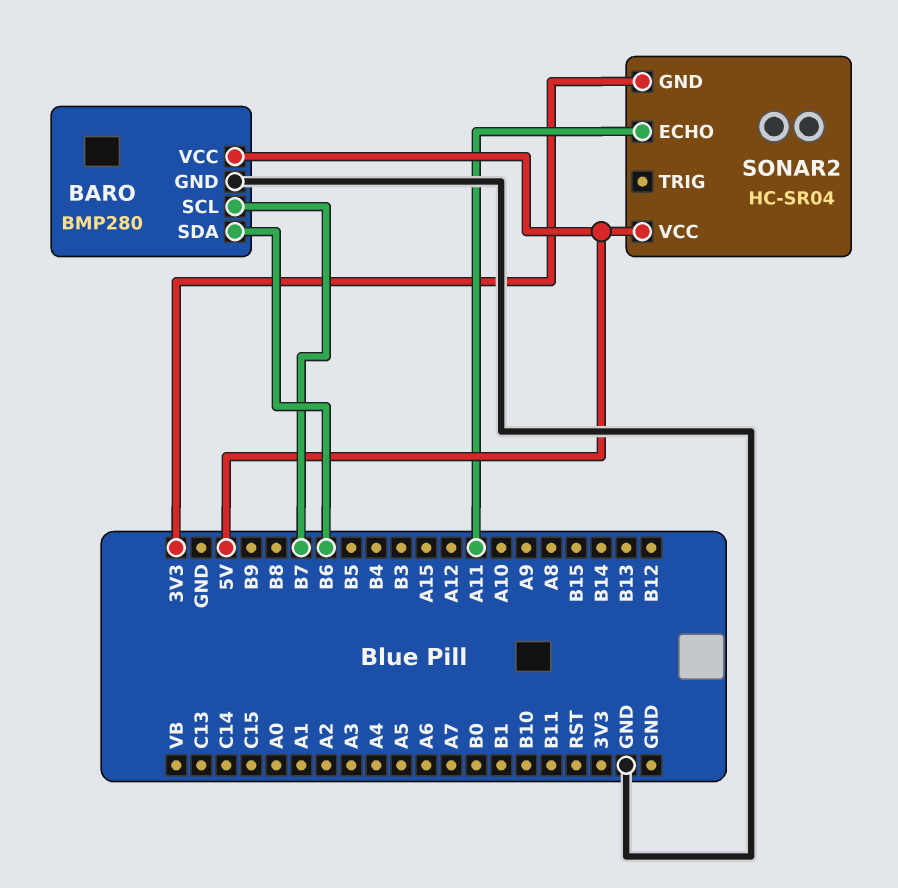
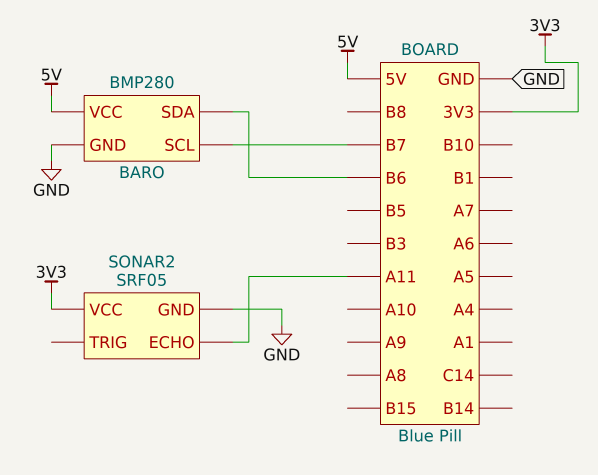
SONAR2: HC-SR04 -> SRF05
SONAR2 pin GND: 3V3 -> GND
SONAR2 pin VCC: 5V -> 3V3

